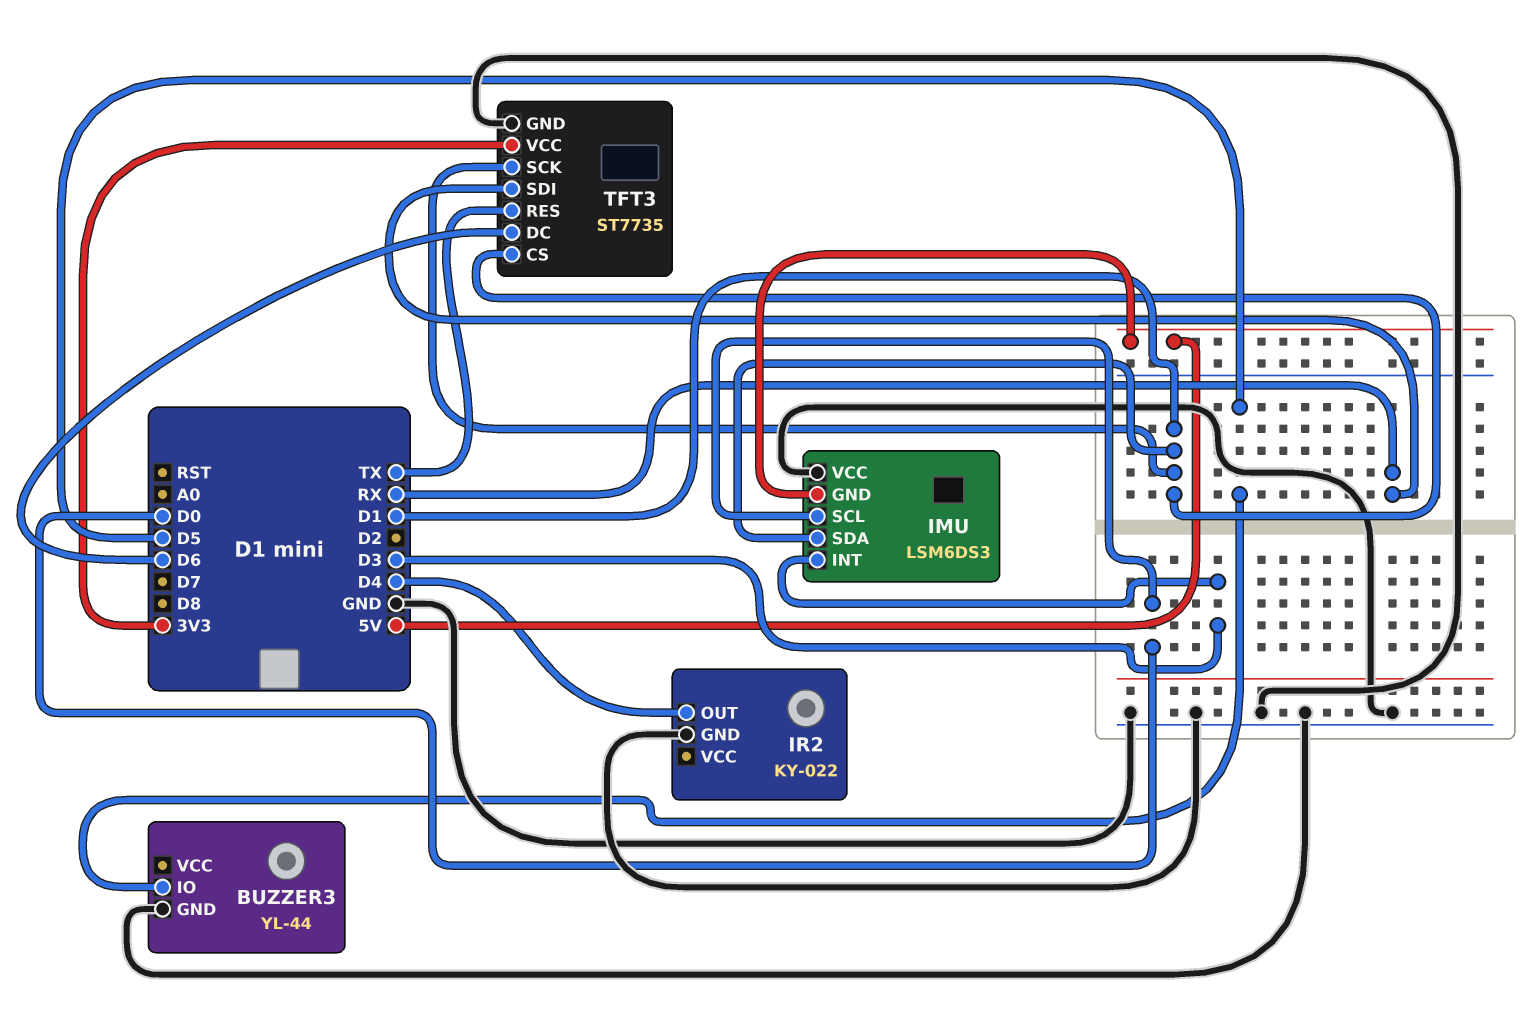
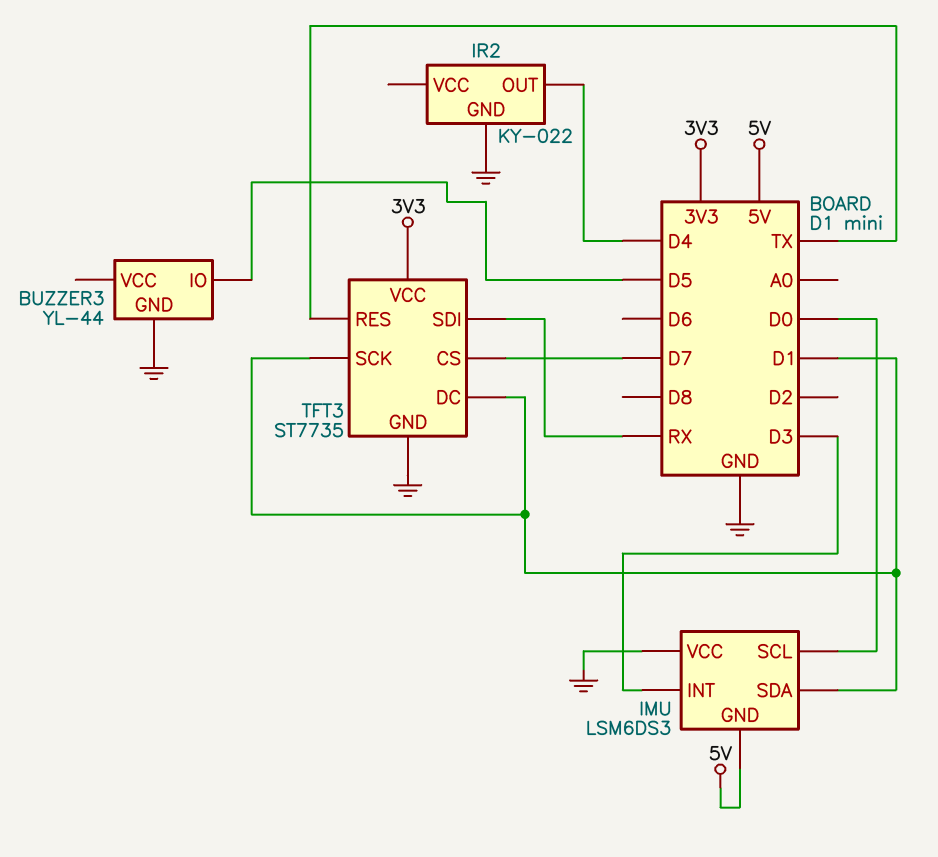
TFT3 pin CS: D1 -> D7
TFT3 pin DC: D6 -> D1

